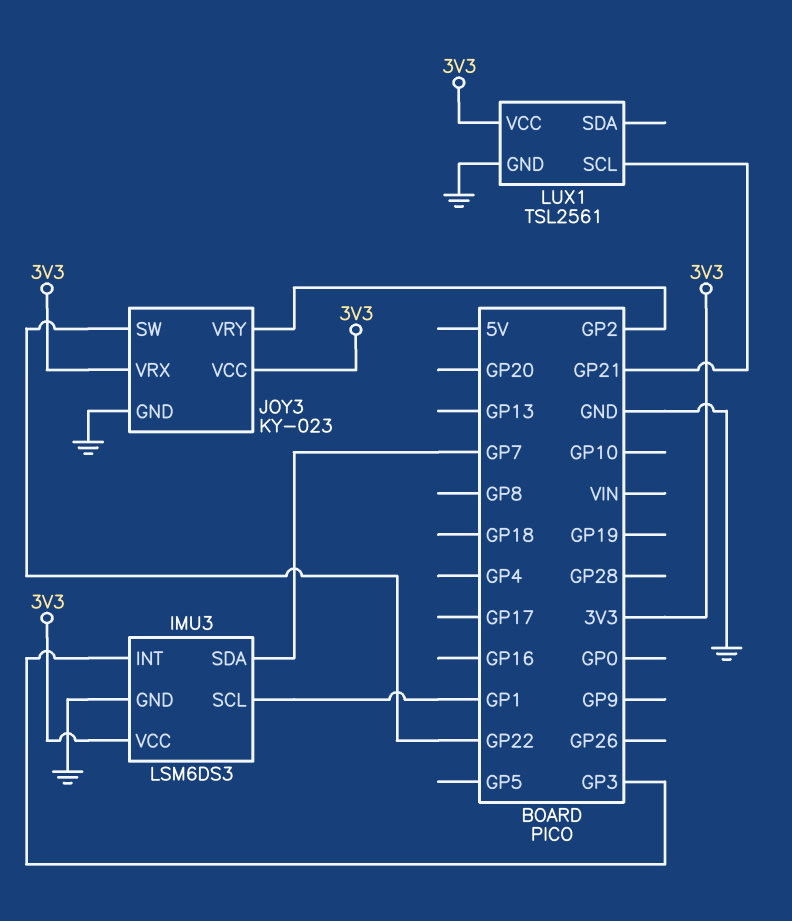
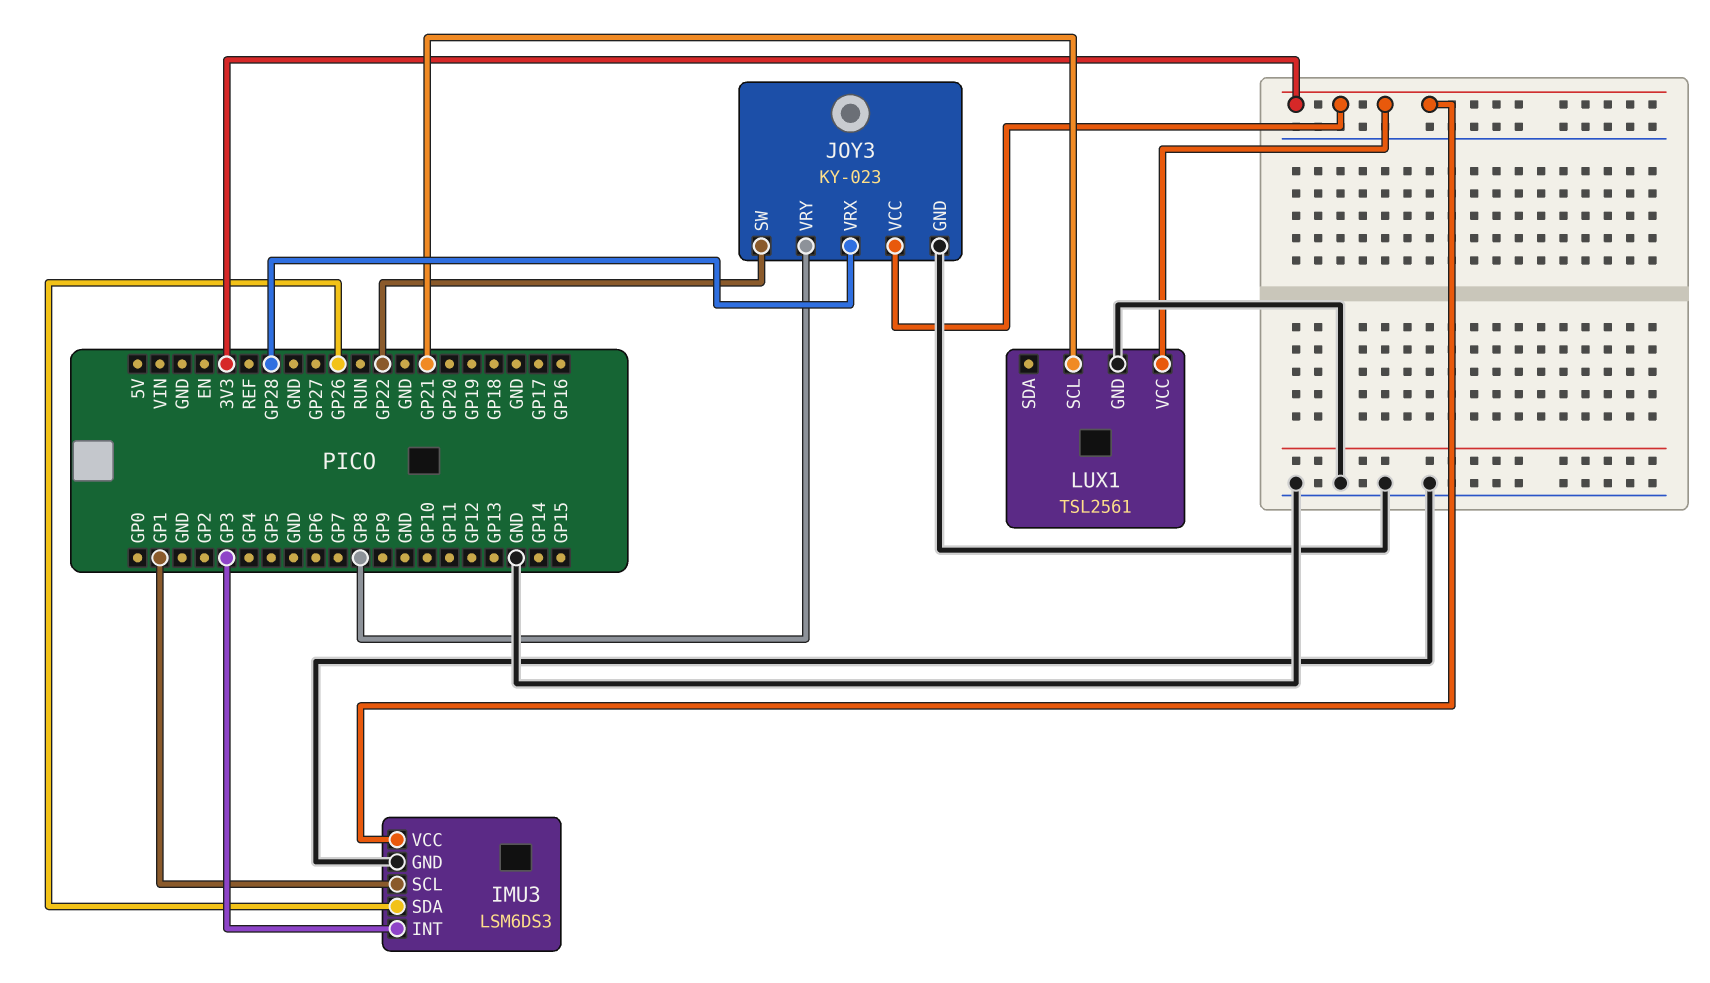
IMU3 pin SDA: GP7 -> GP26
JOY3 pin VRX: 3V3 -> GP28
JOY3 pin VRY: GP2 -> GP8

